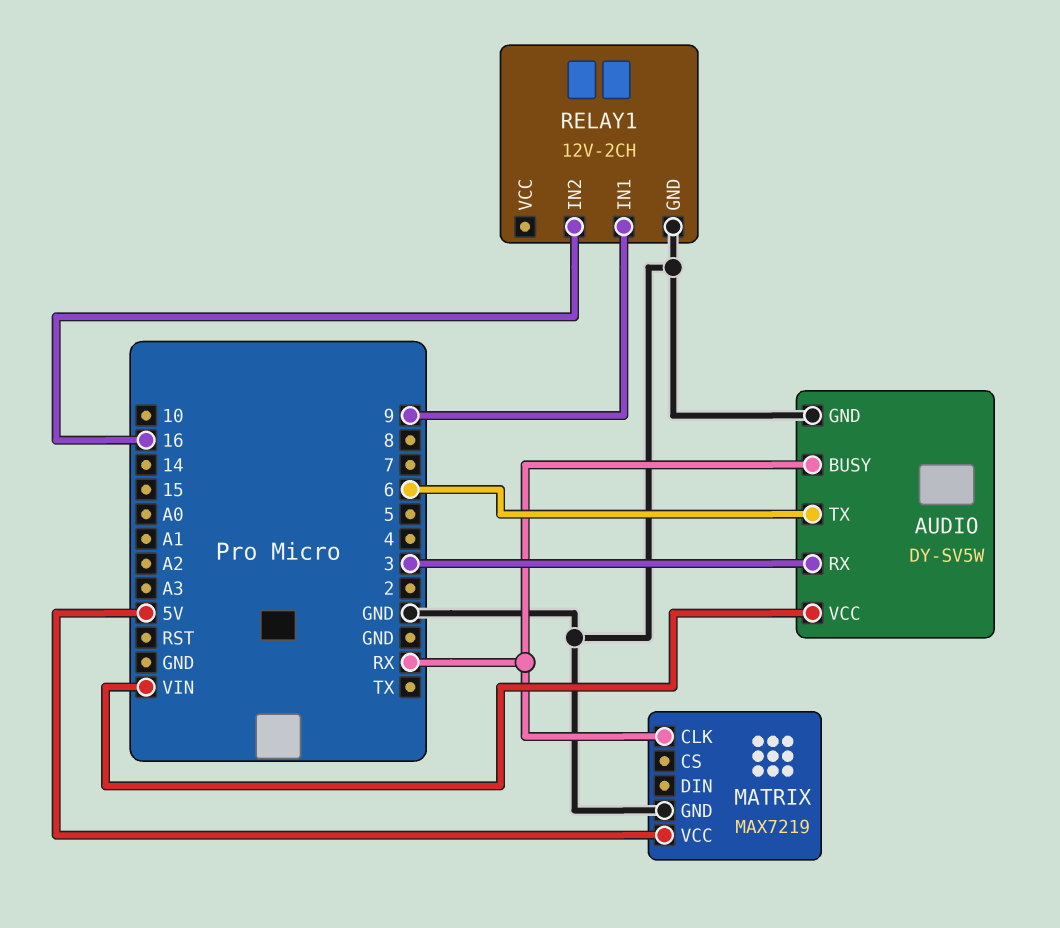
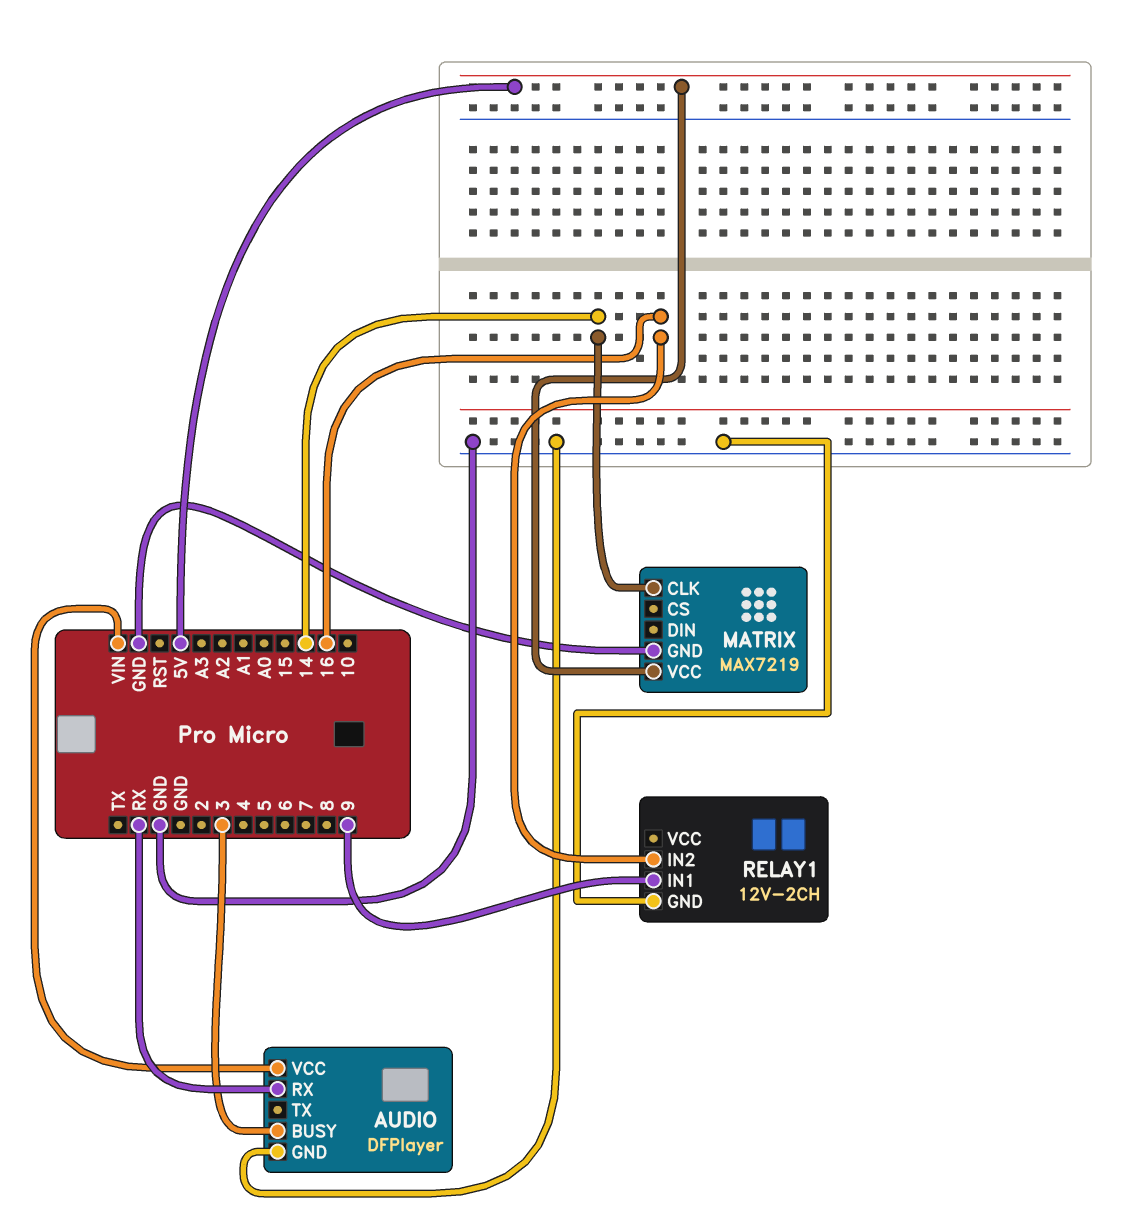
AUDIO: DY-SV5W -> DFPlayer
AUDIO pin BUSY: RX -> 3
AUDIO pin RX: 3 -> RX
AUDIO pin TX: 6 -> none
MATRIX pin CLK: RX -> 14

